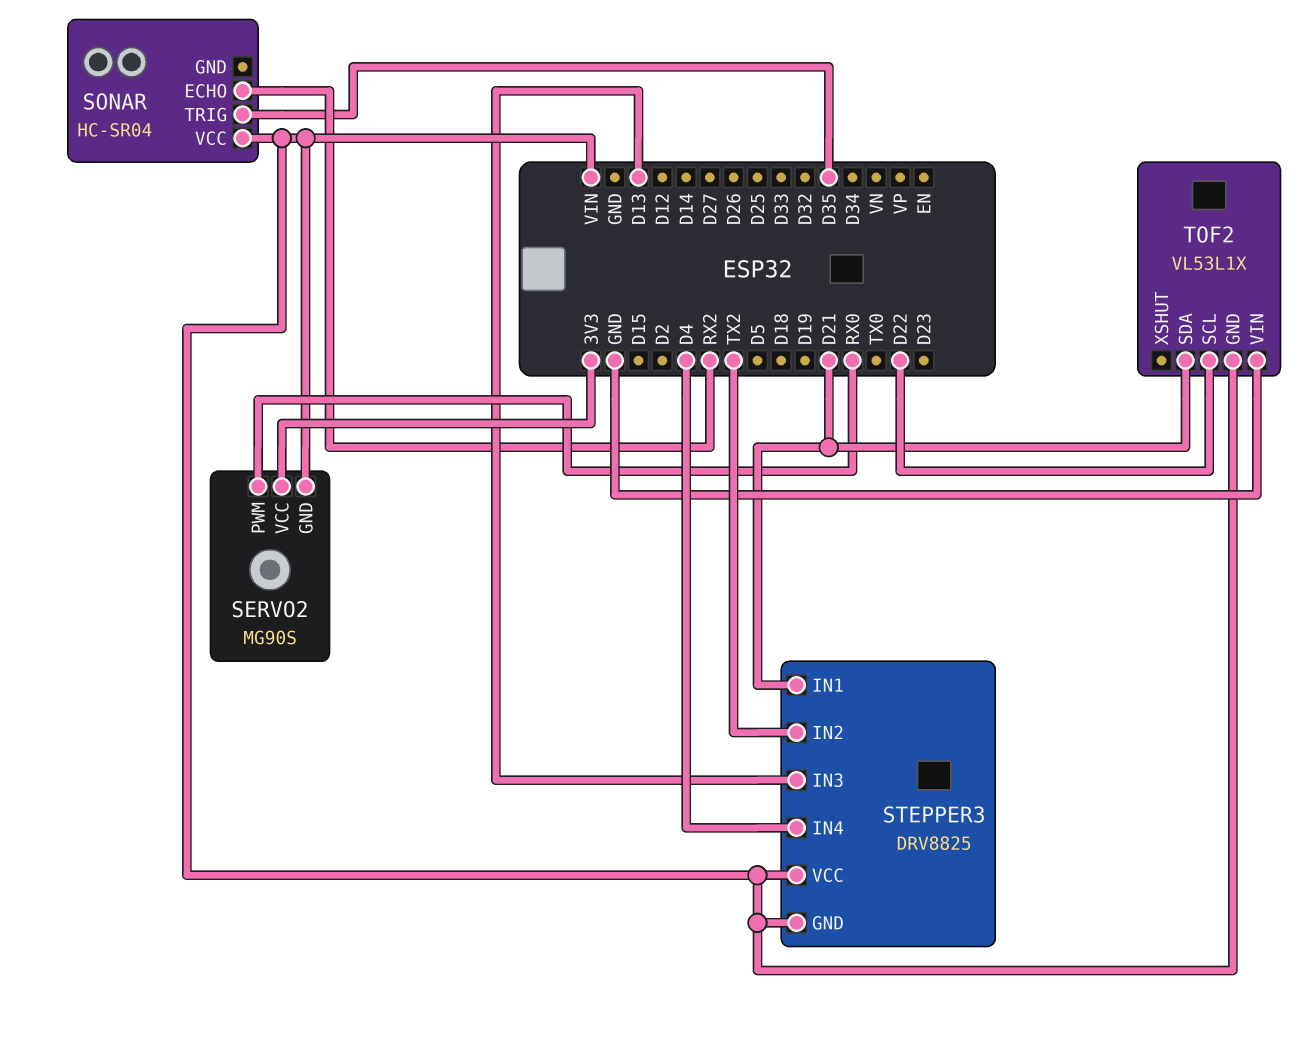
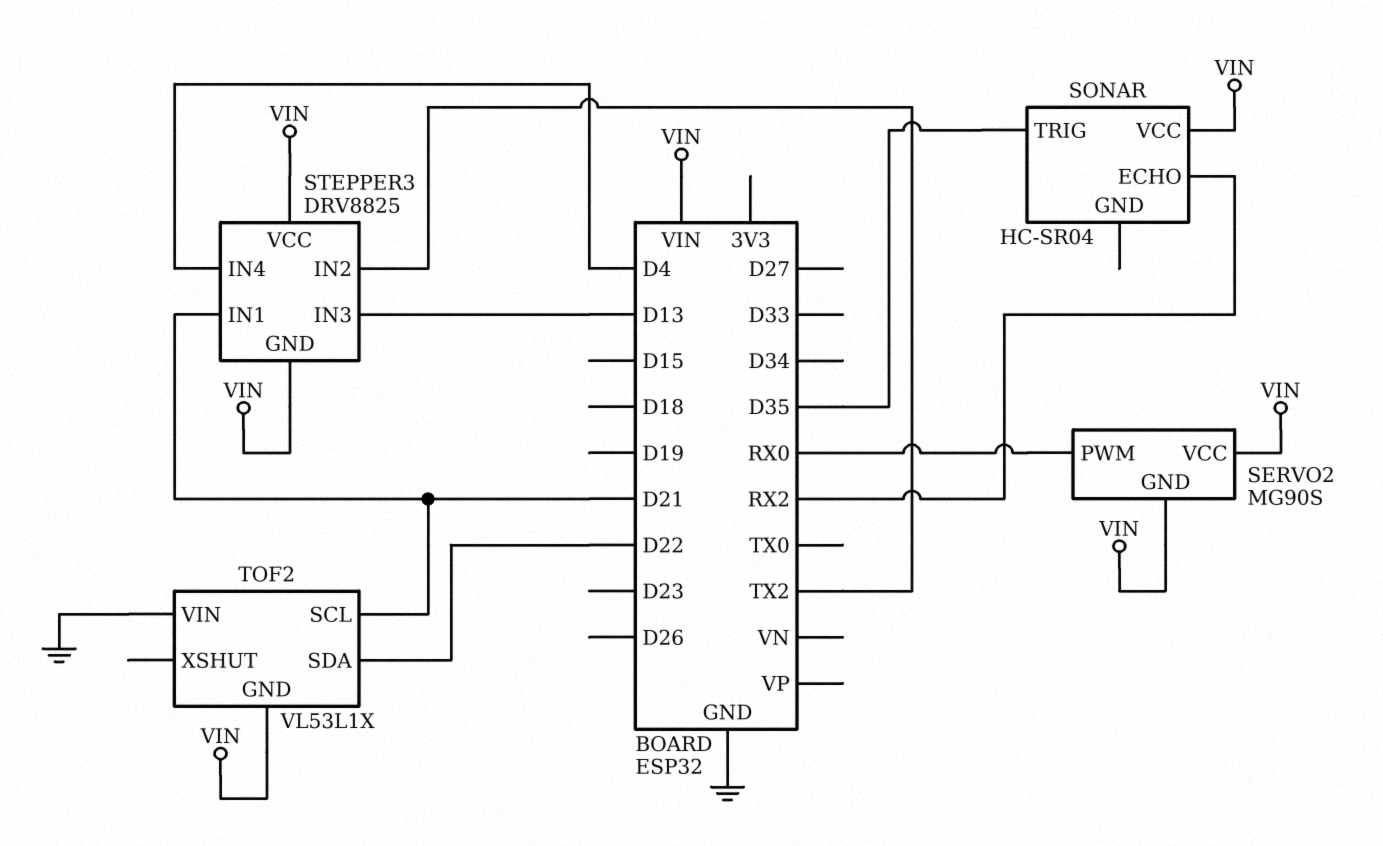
SERVO2 pin VCC: 3V3 -> VIN
TOF2 pin SCL: D22 -> D21
TOF2 pin SDA: D21 -> D22

